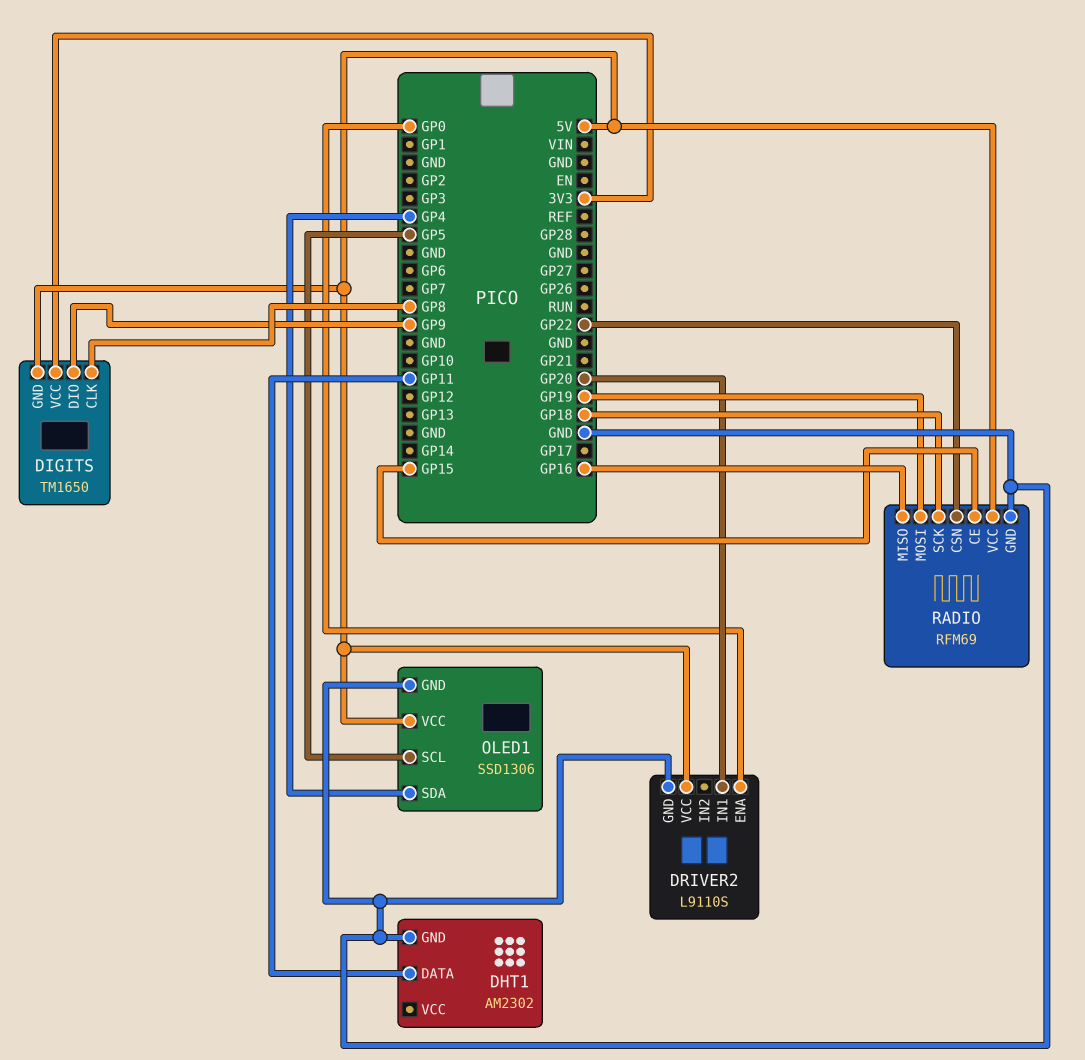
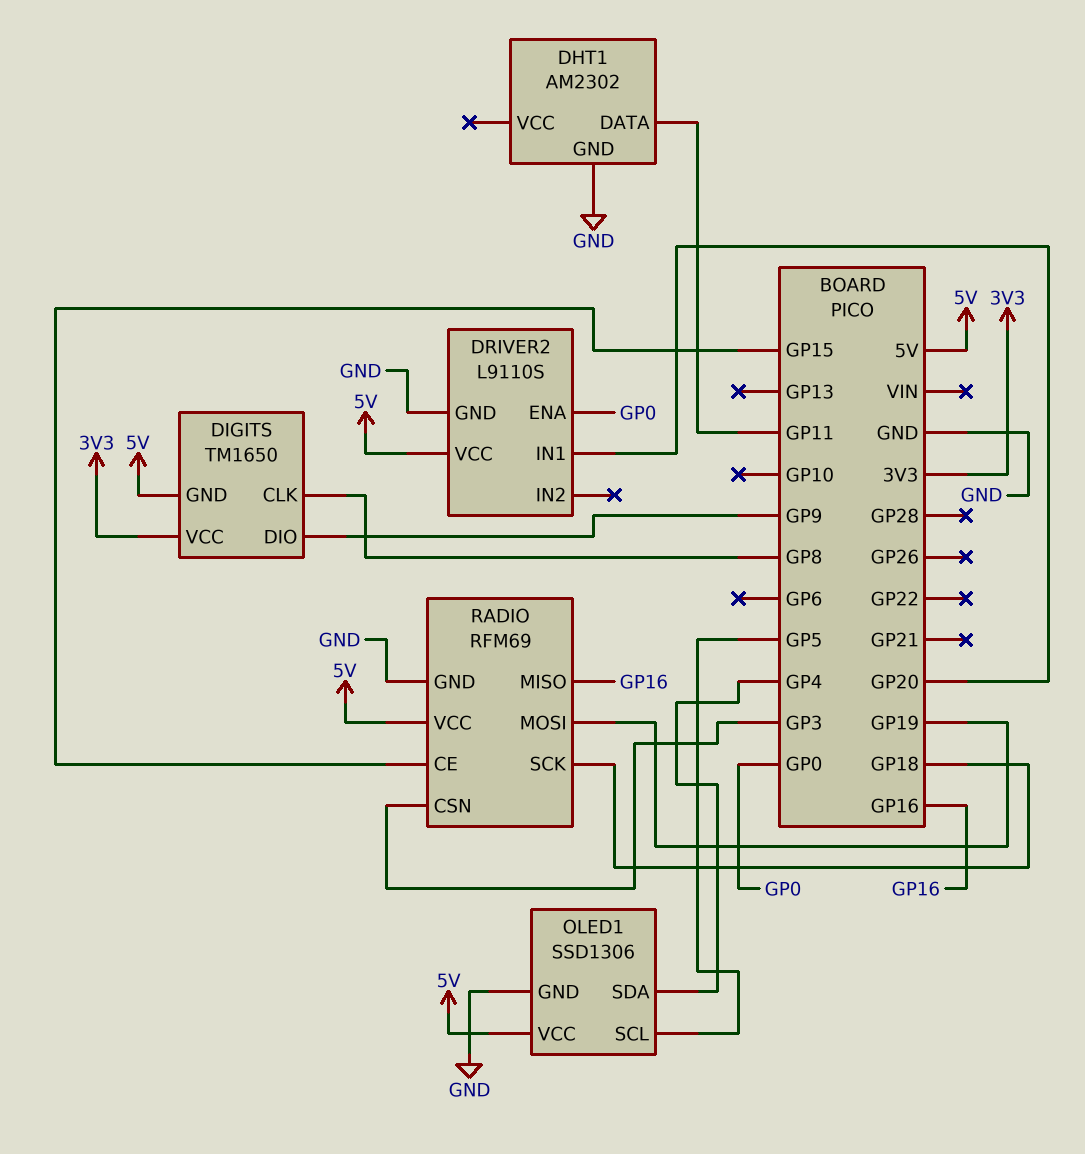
RADIO pin CSN: GP22 -> GP3

